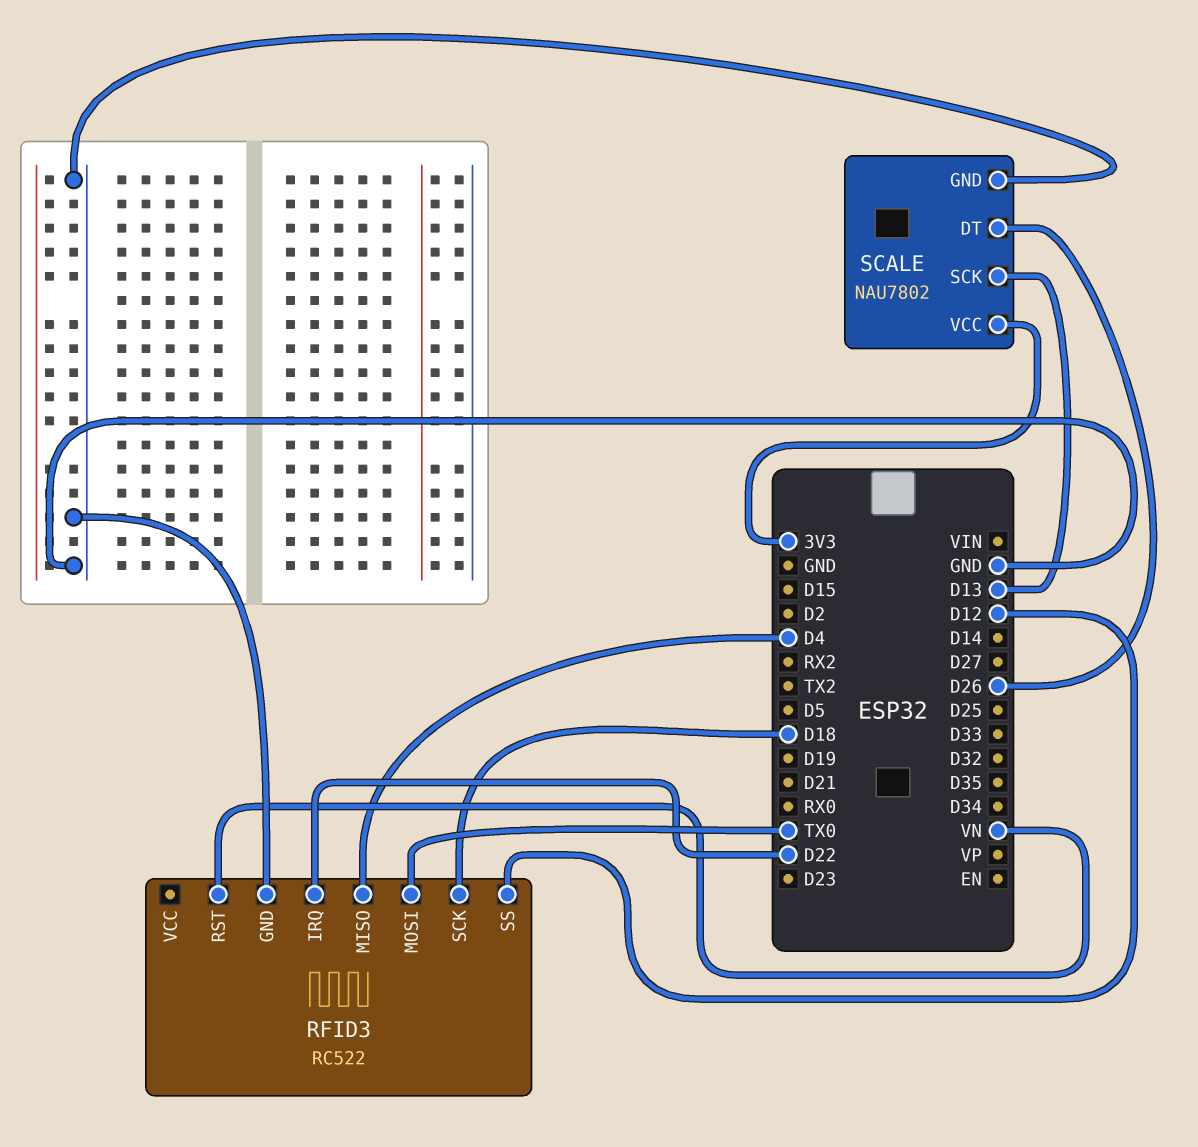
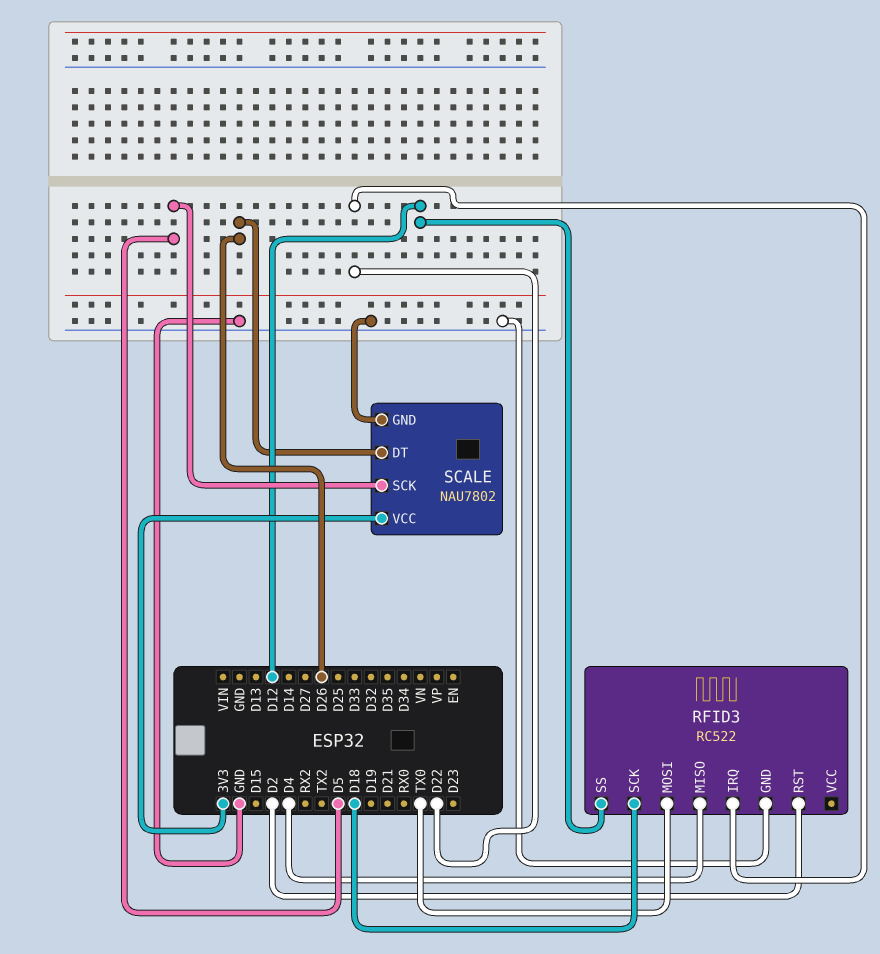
RFID3 pin RST: VN -> D2
SCALE pin SCK: D13 -> D5

